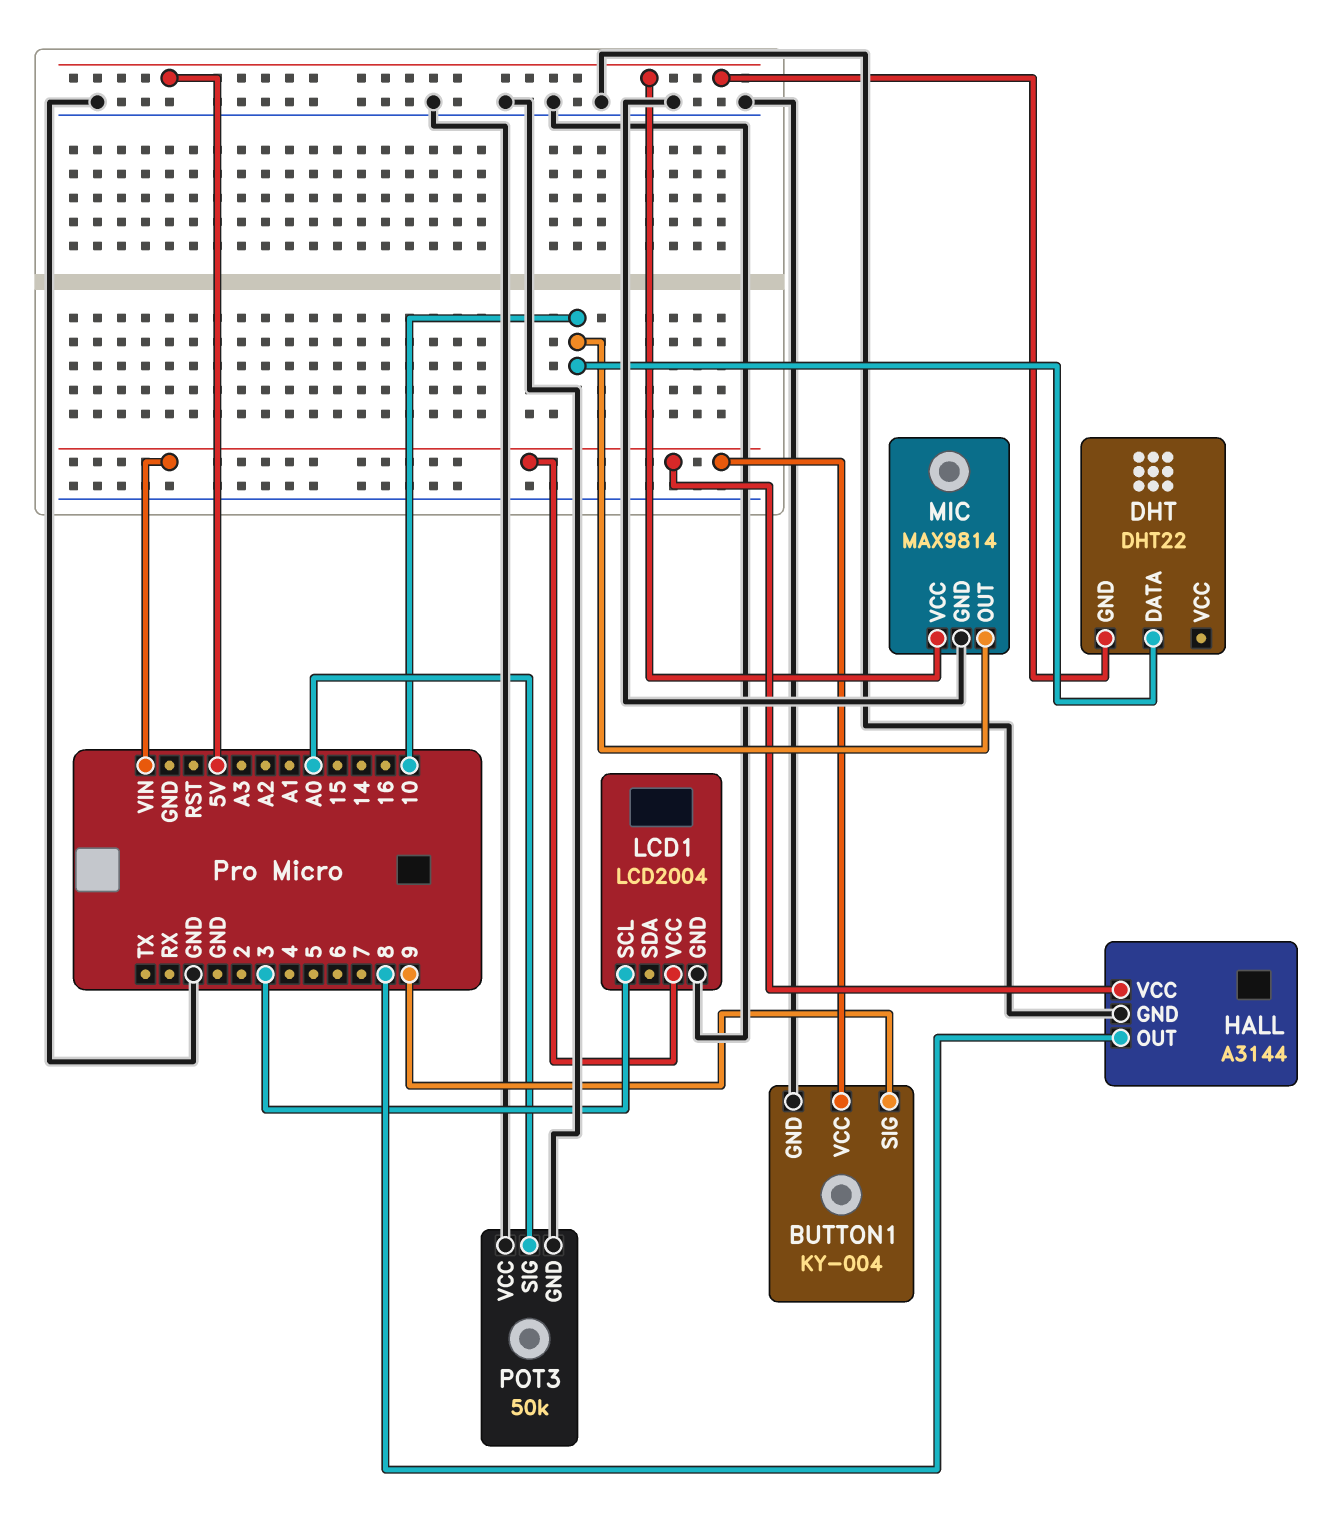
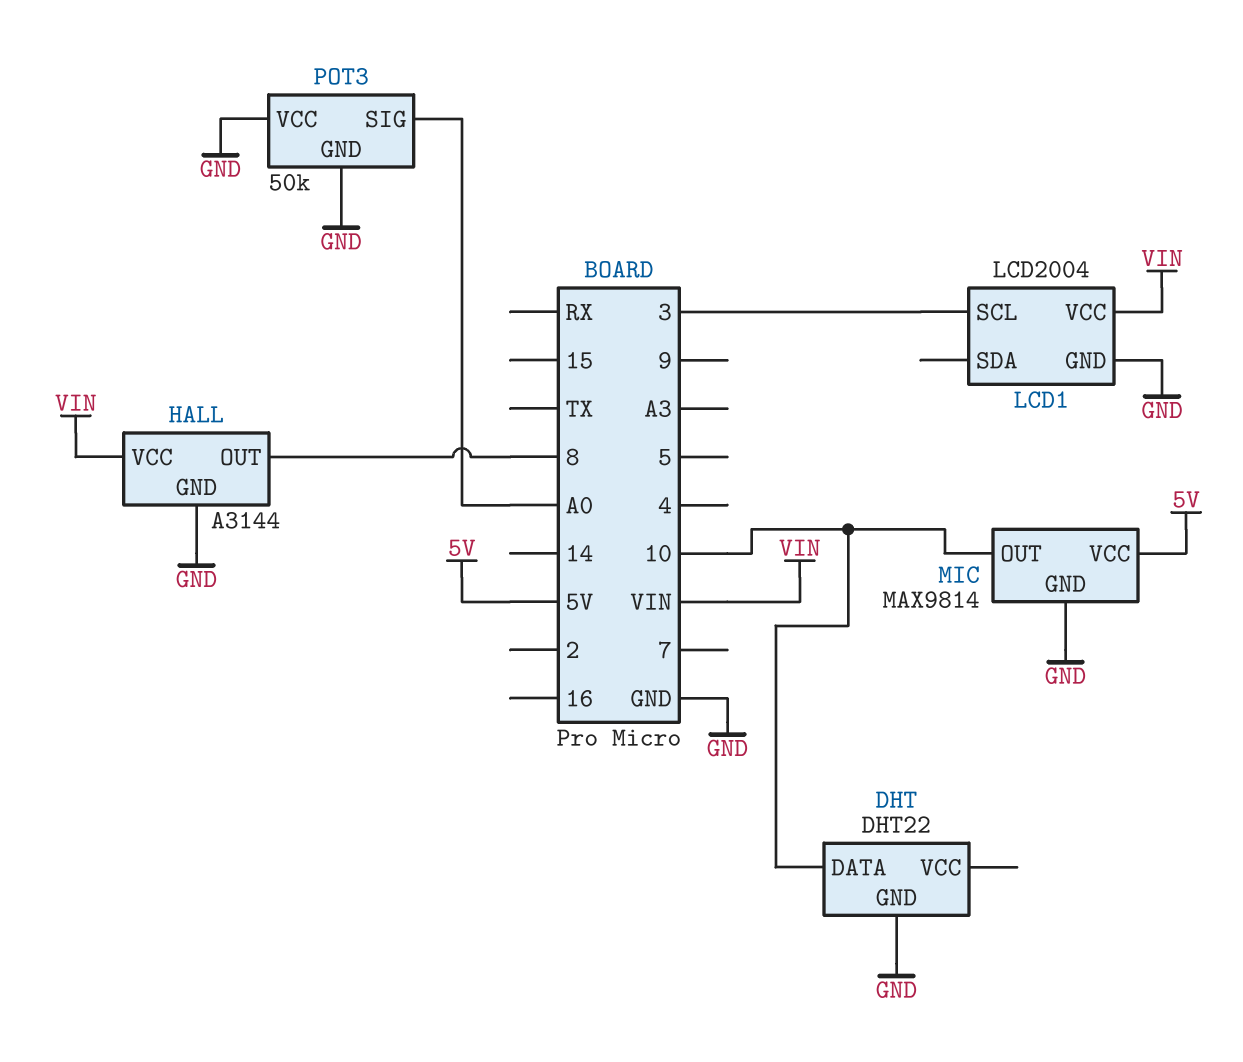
BUTTON1: KY-004 -> none
BUTTON1 pin GND: GND -> none
BUTTON1 pin SIG: 9 -> none
BUTTON1 pin VCC: VIN -> none
DHT pin GND: 5V -> GND

